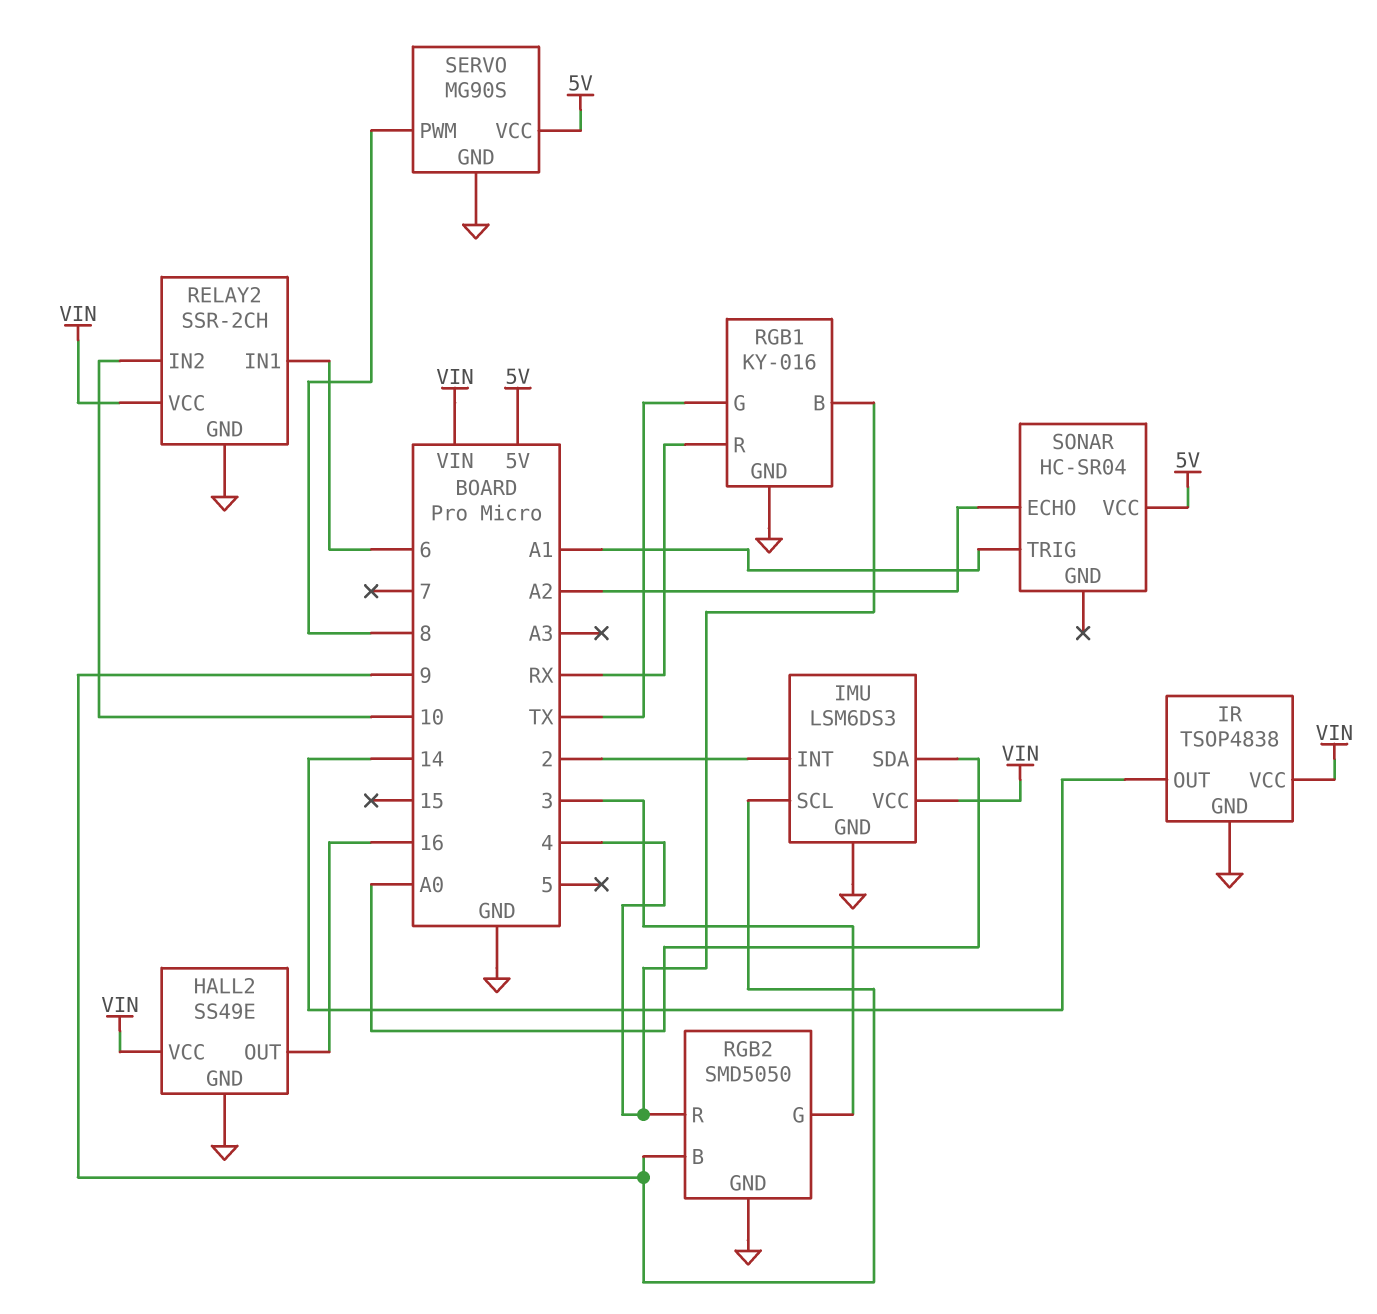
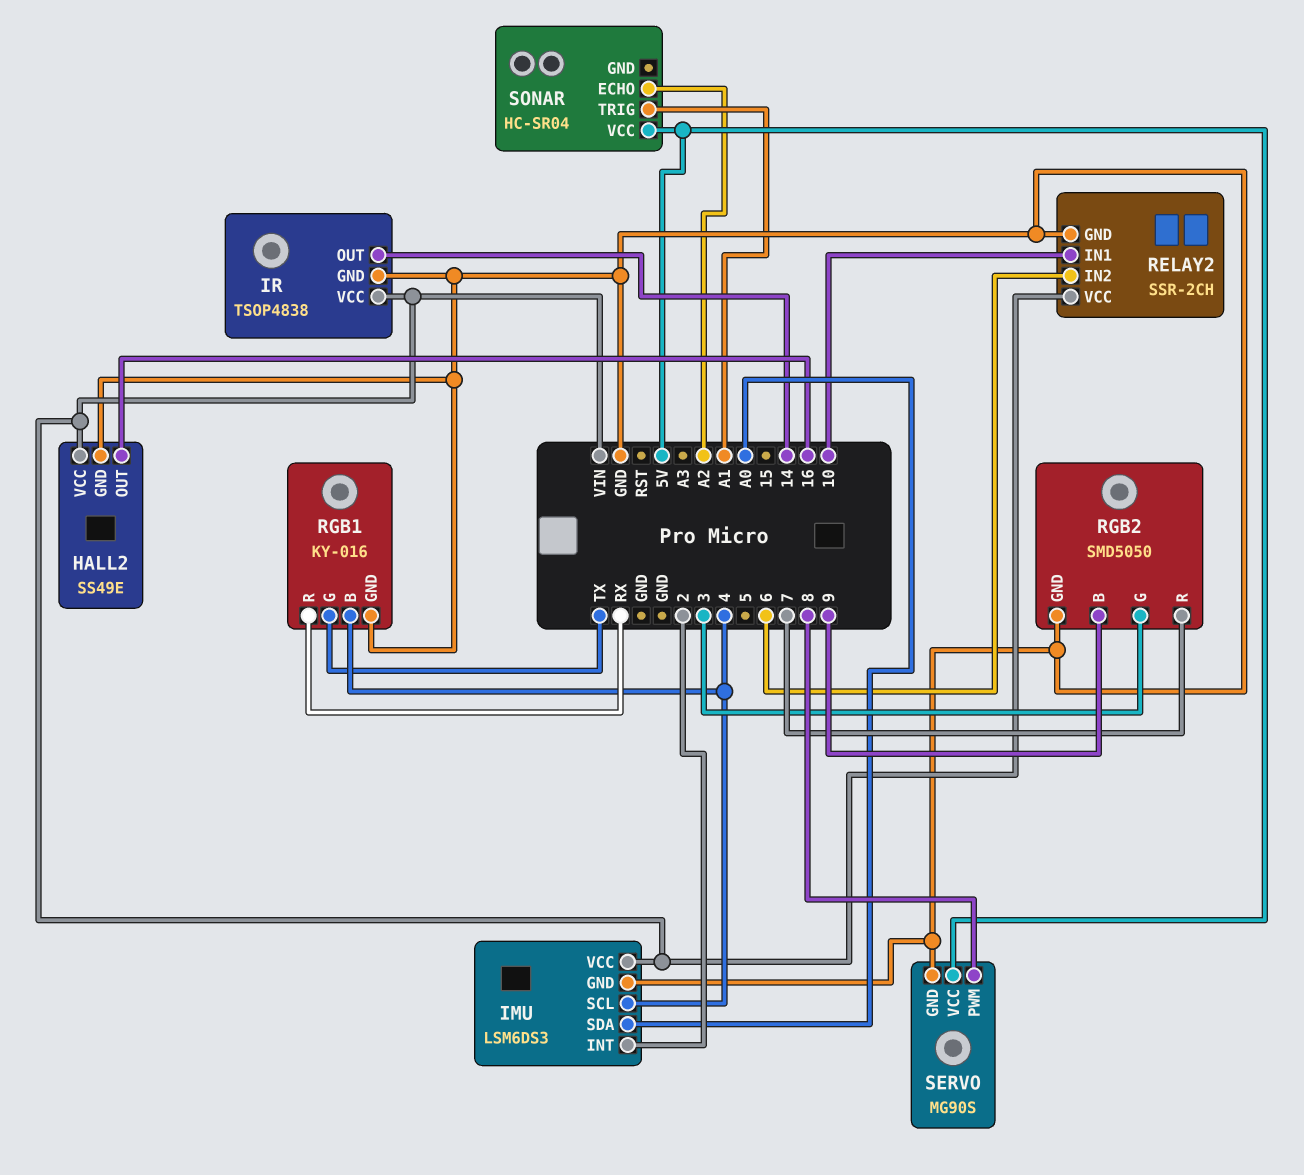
IMU pin SCL: 9 -> 4
RELAY2 pin IN1: 6 -> 10
RELAY2 pin IN2: 10 -> 6
RGB2 pin R: 4 -> 7

